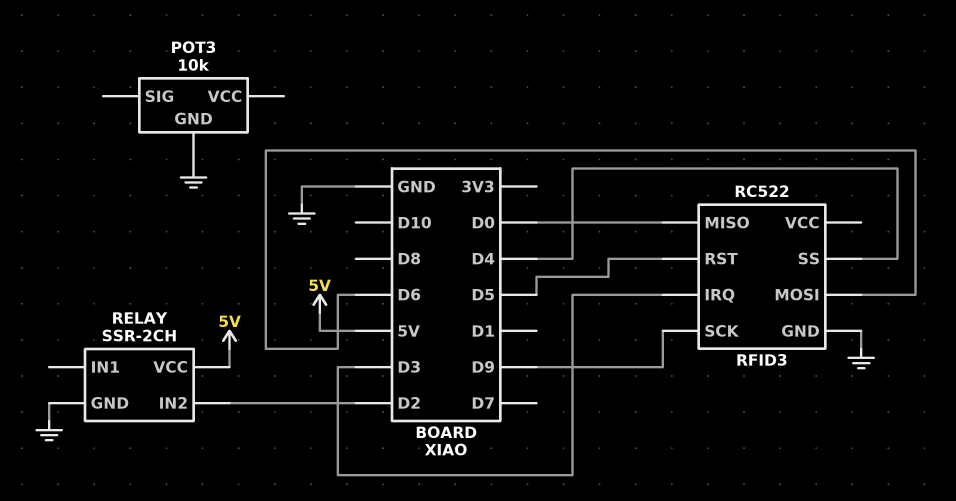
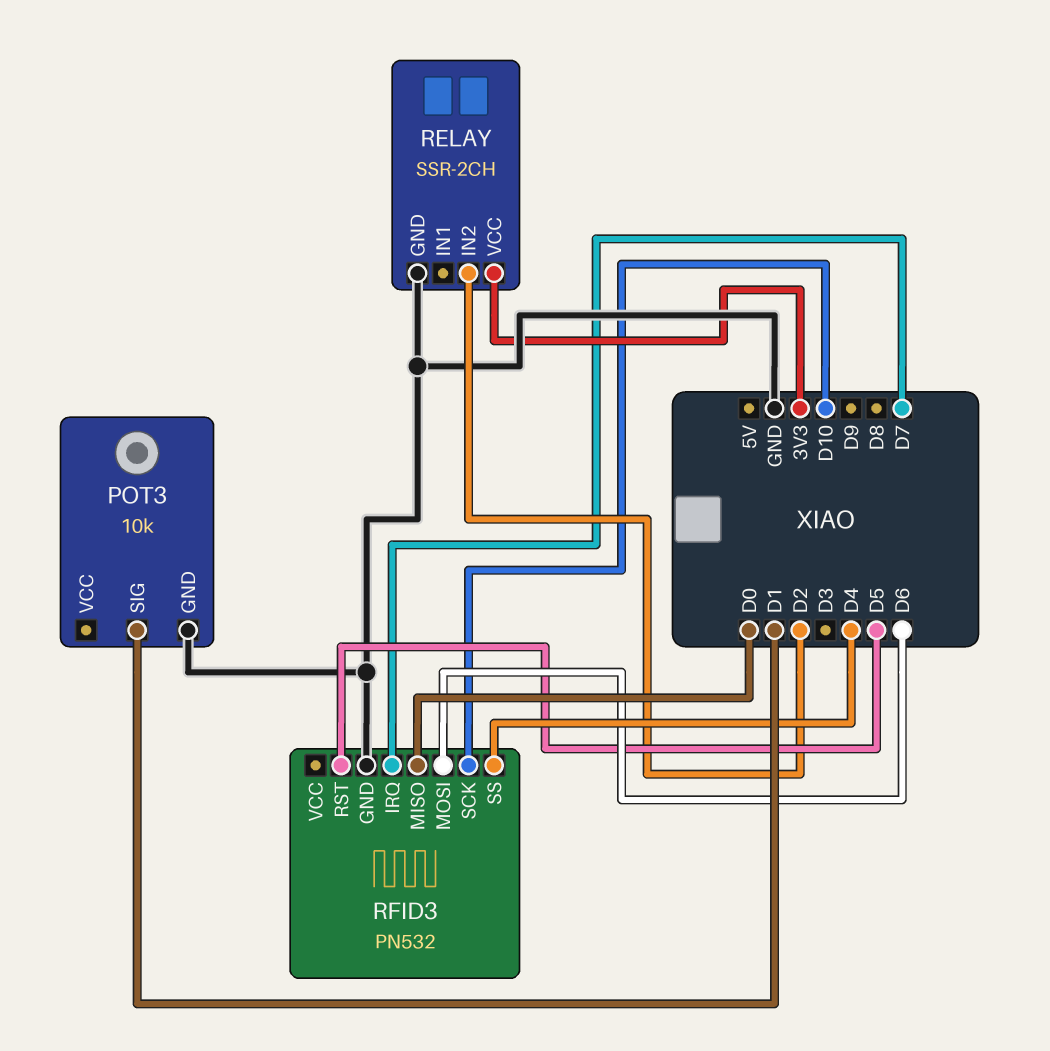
POT3 pin SIG: none -> D1
RELAY pin VCC: 5V -> 3V3
RFID3: RC522 -> PN532
RFID3 pin IRQ: D3 -> D7
RFID3 pin SCK: D9 -> D10

